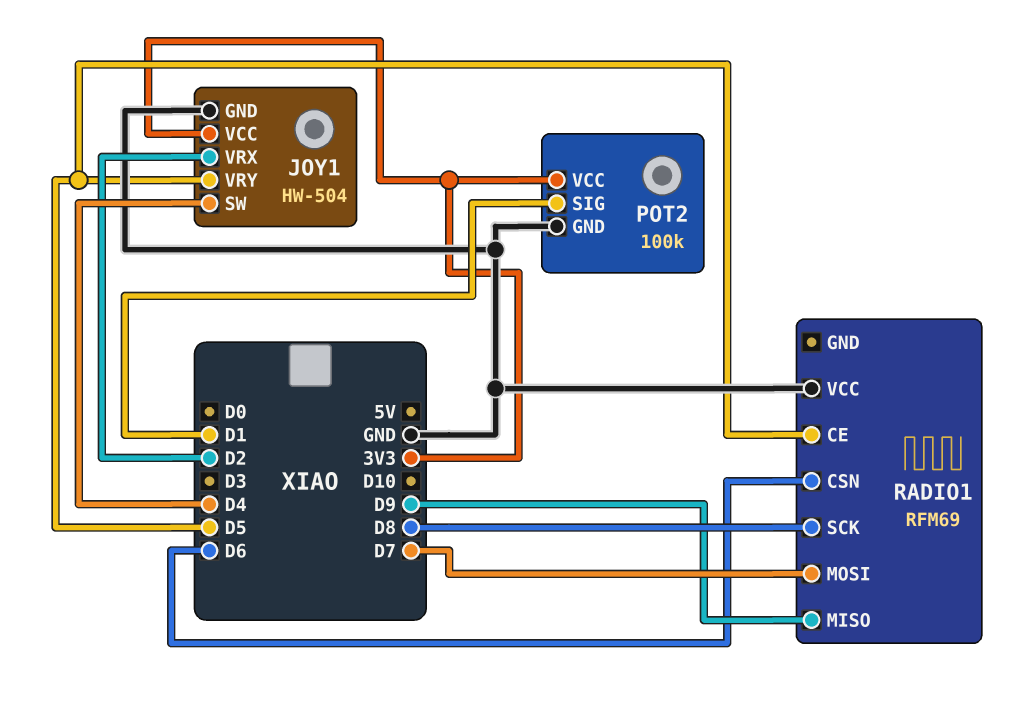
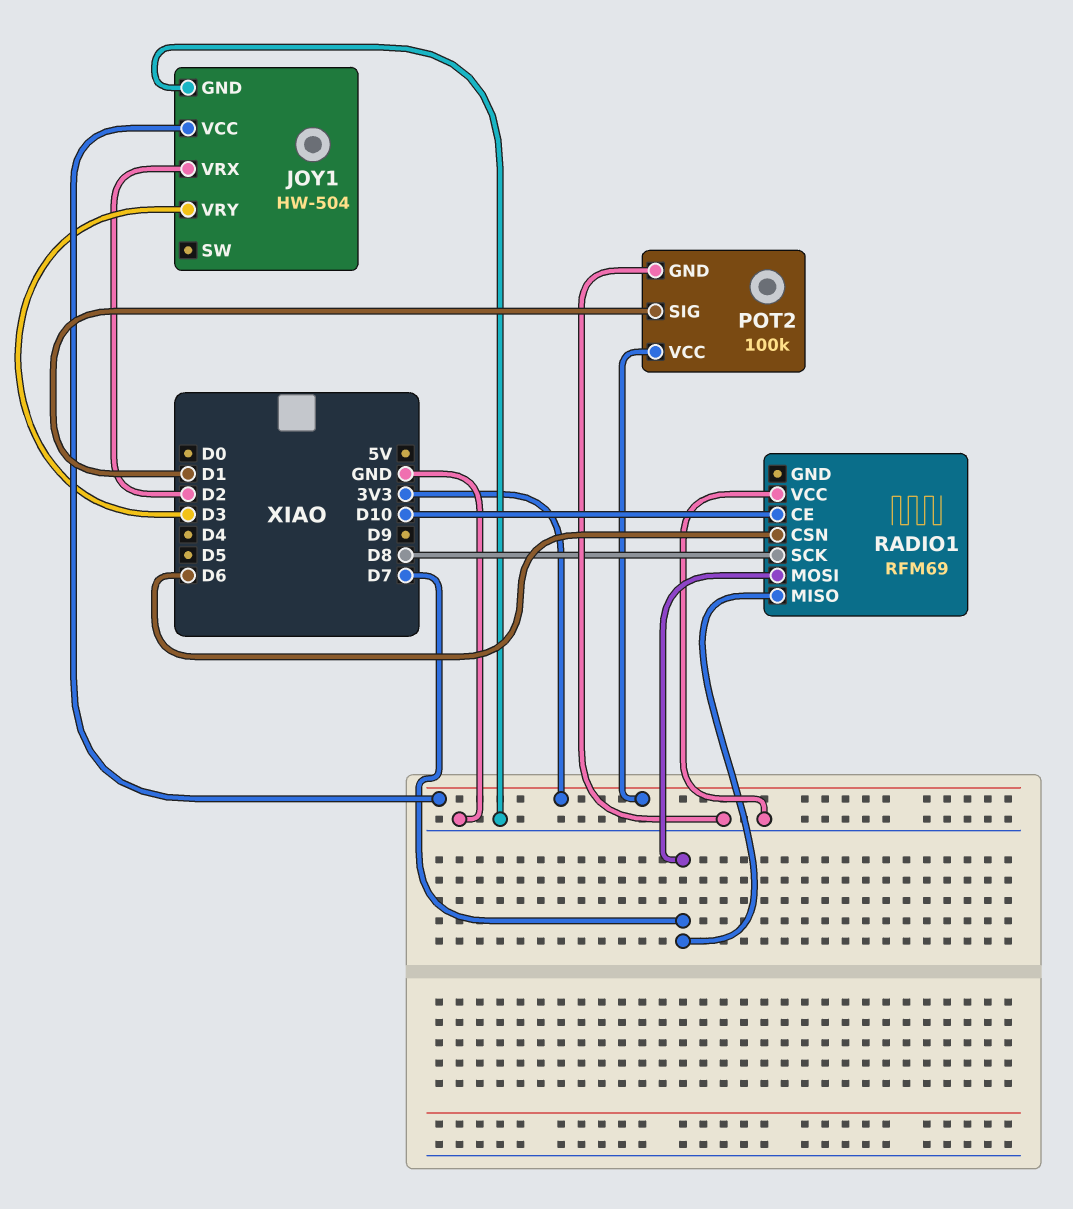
JOY1 pin SW: D4 -> none
JOY1 pin VRY: D5 -> D3
RADIO1 pin CE: D5 -> D10
RADIO1 pin MISO: D9 -> D7

